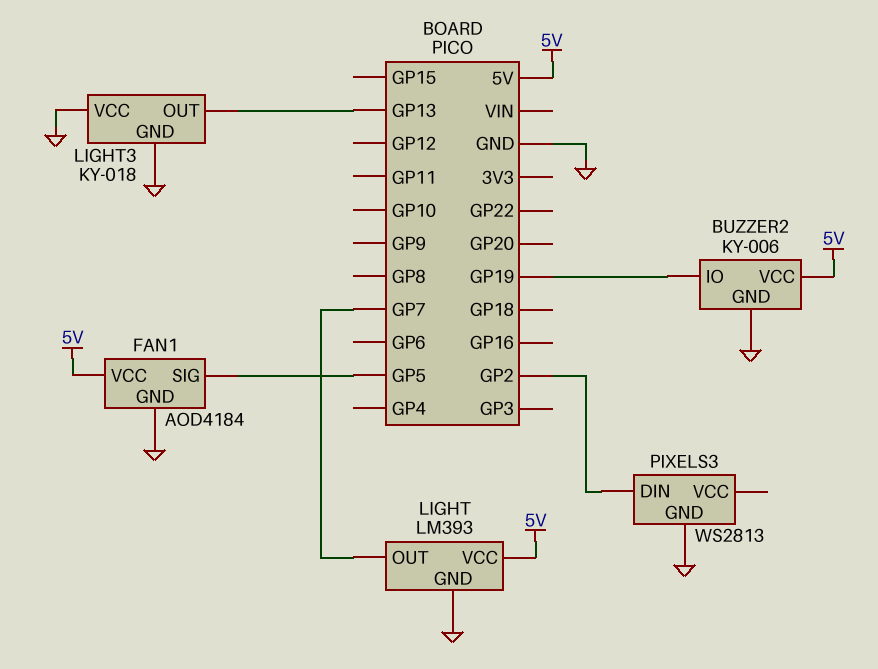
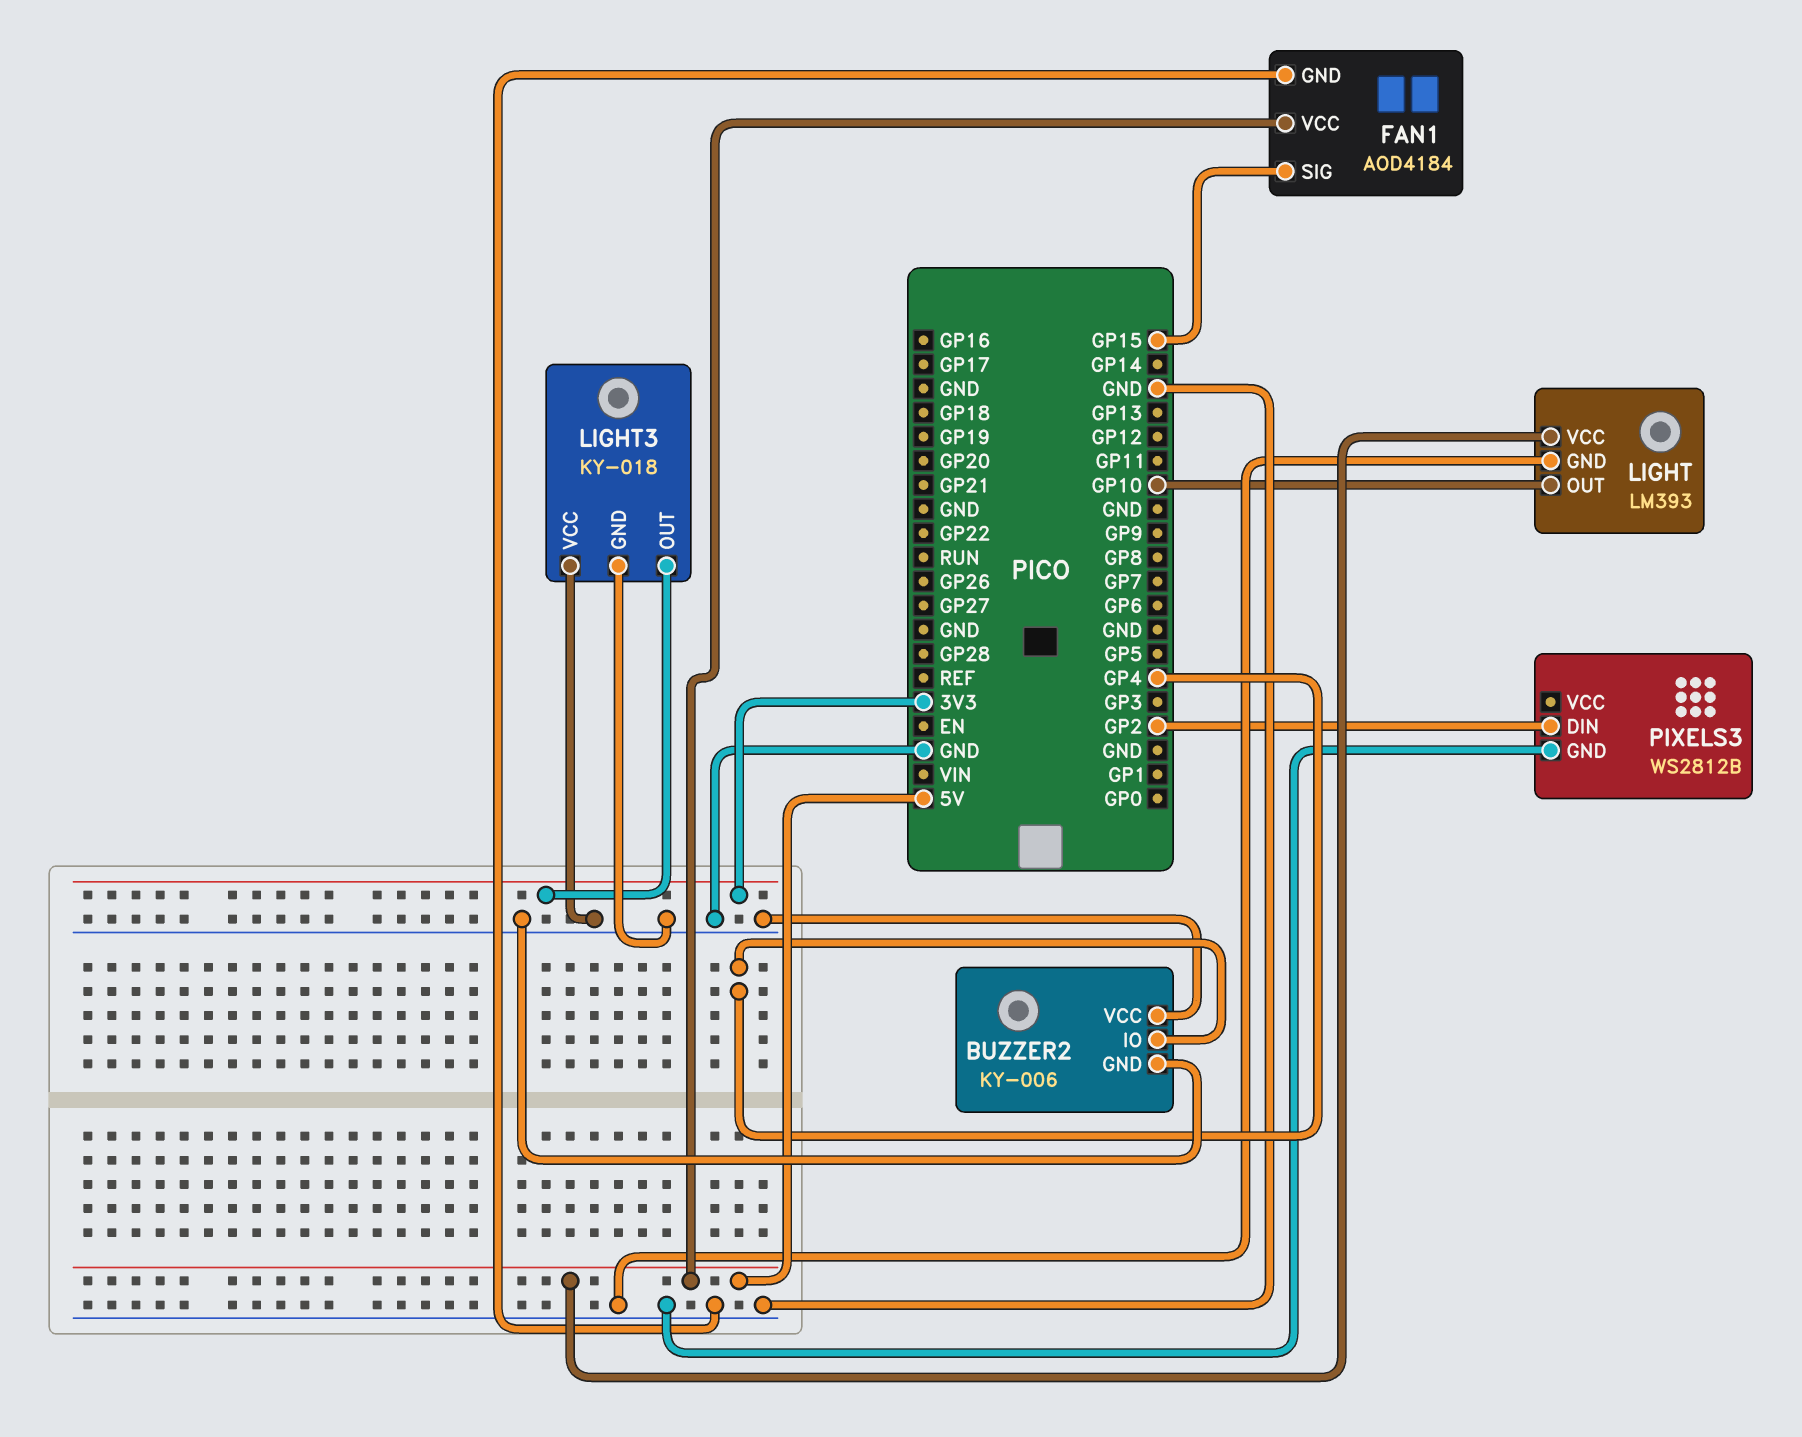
BUZZER2 pin IO: GP19 -> GP4
BUZZER2 pin VCC: 5V -> GND
FAN1 pin SIG: GP5 -> GP15
LIGHT pin OUT: GP7 -> GP10
LIGHT3 pin OUT: GP13 -> 3V3
PIXELS3: WS2813 -> WS2812B

